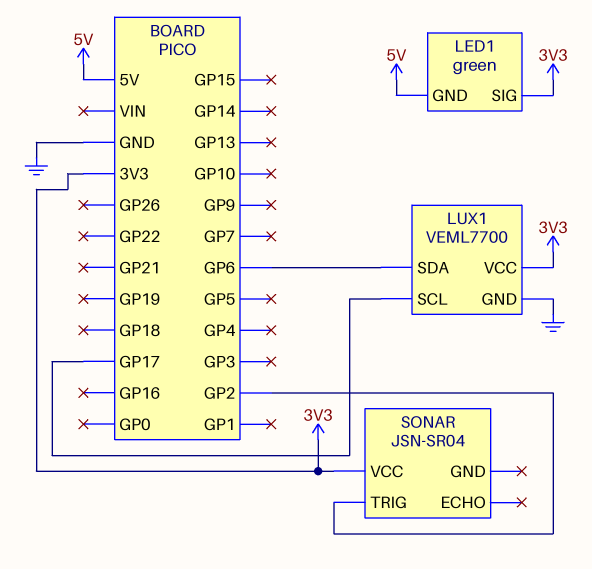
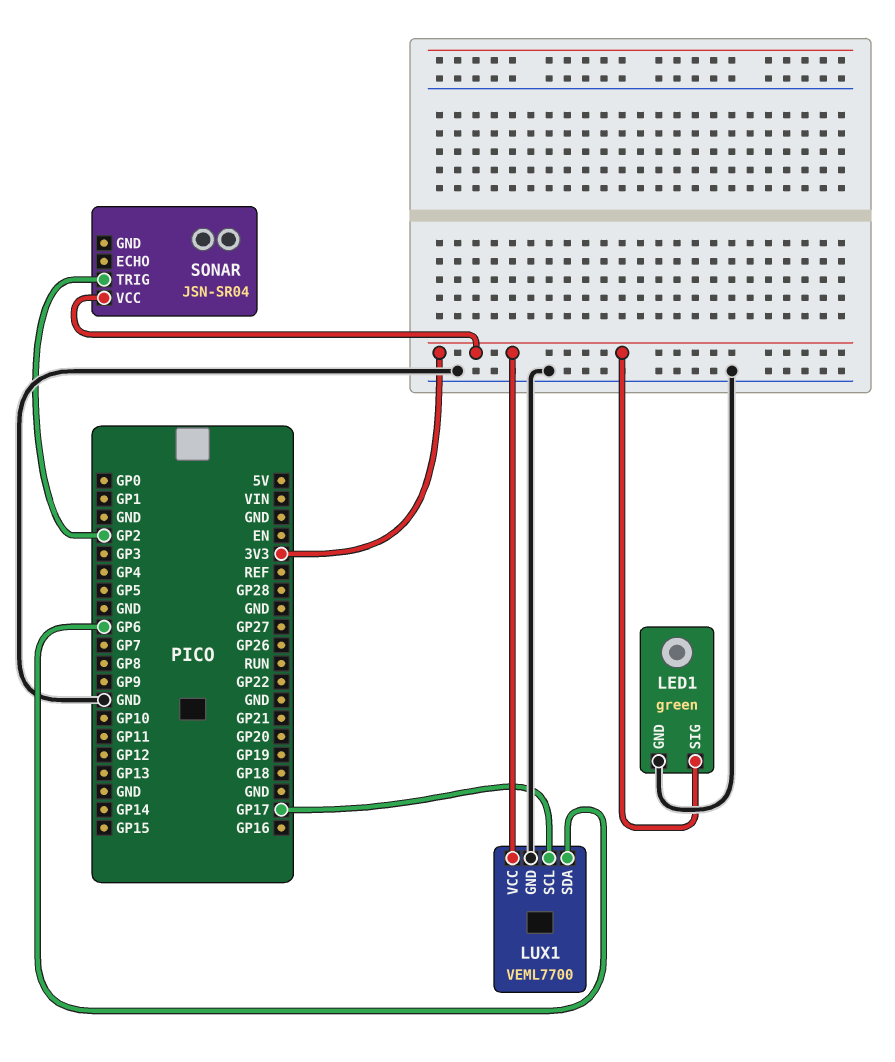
LED1 pin GND: 5V -> GND

